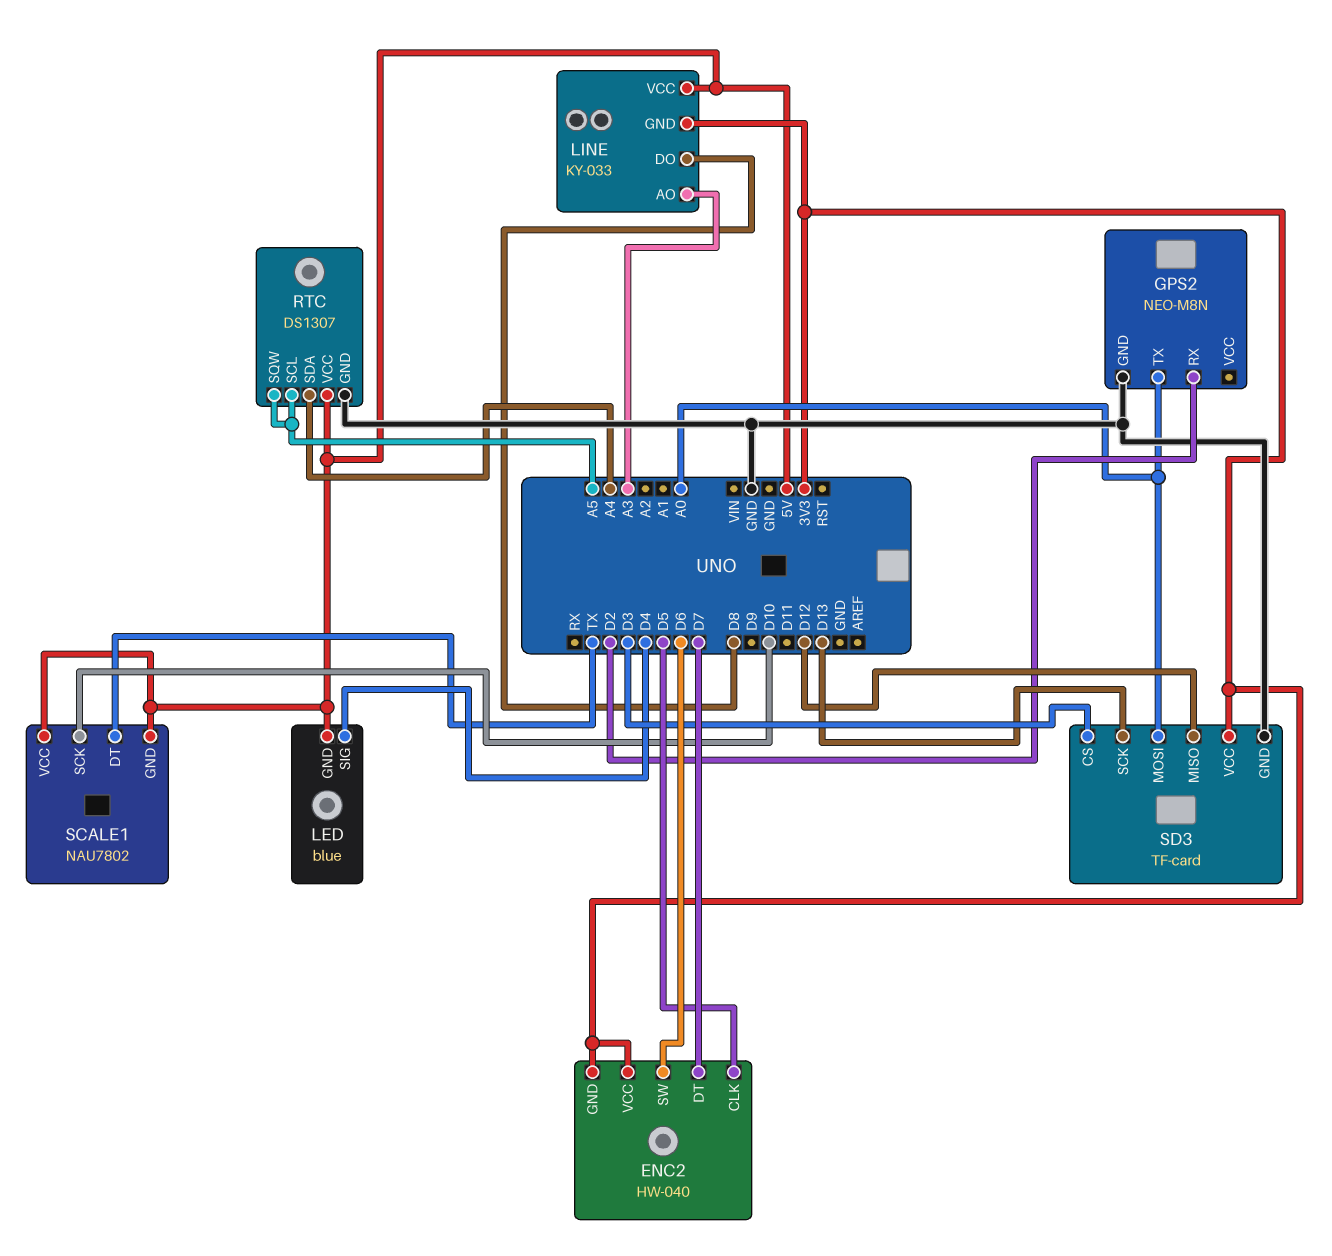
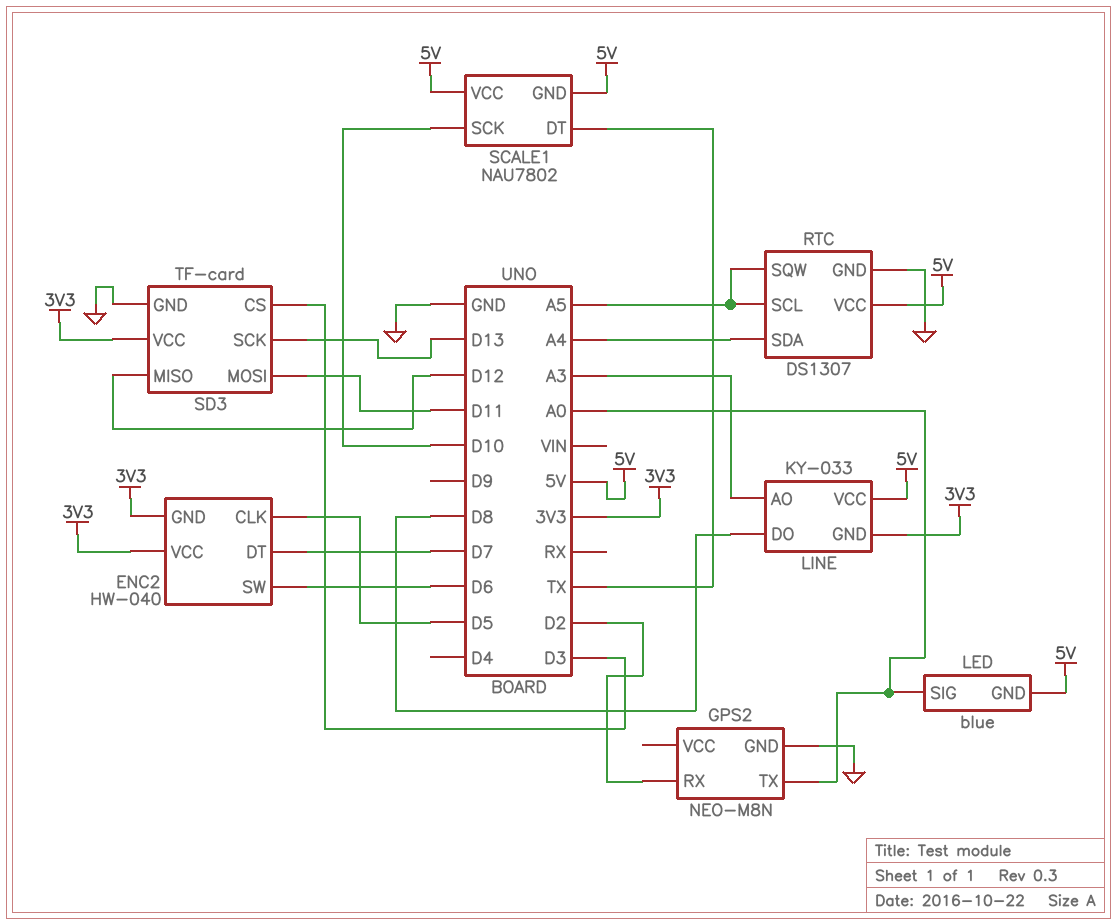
LED pin SIG: D4 -> A0
SD3 pin MOSI: A0 -> D11

